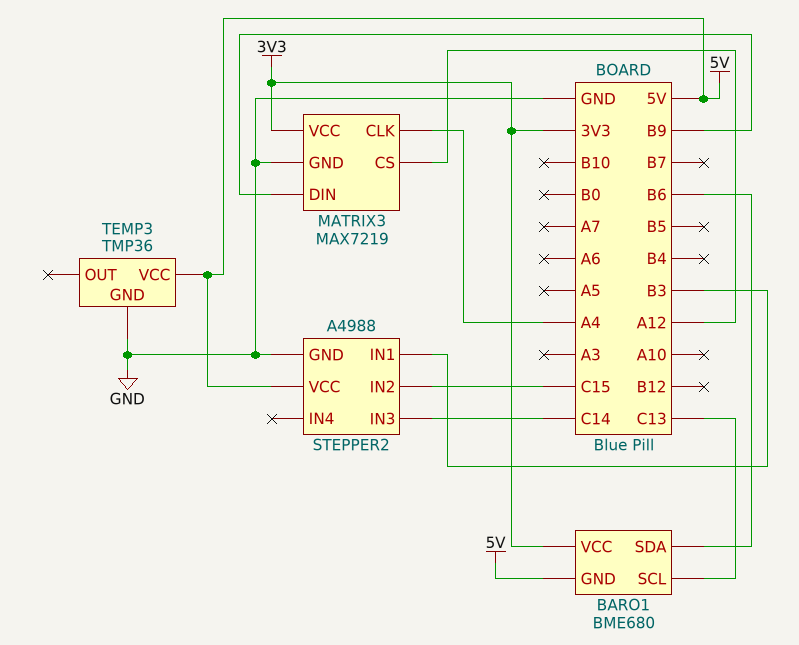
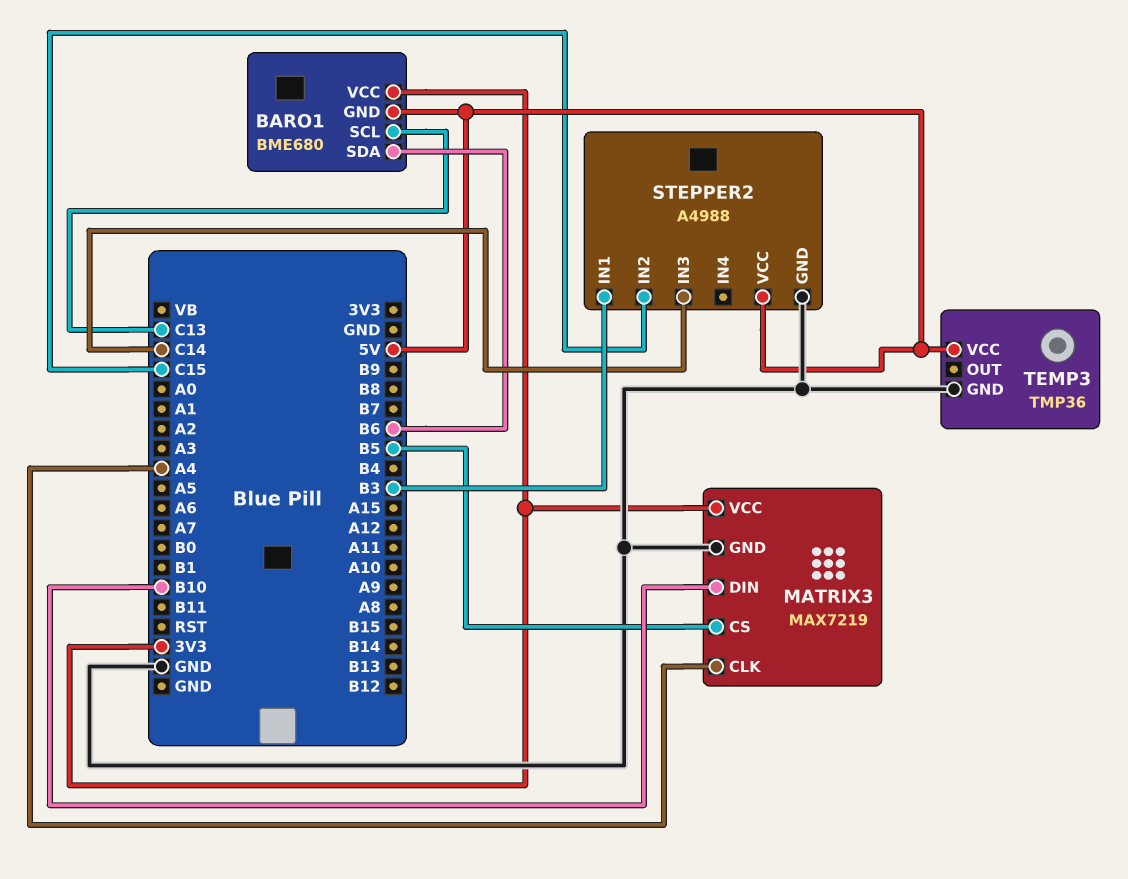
MATRIX3 pin CS: A12 -> B5
MATRIX3 pin DIN: B9 -> B10

